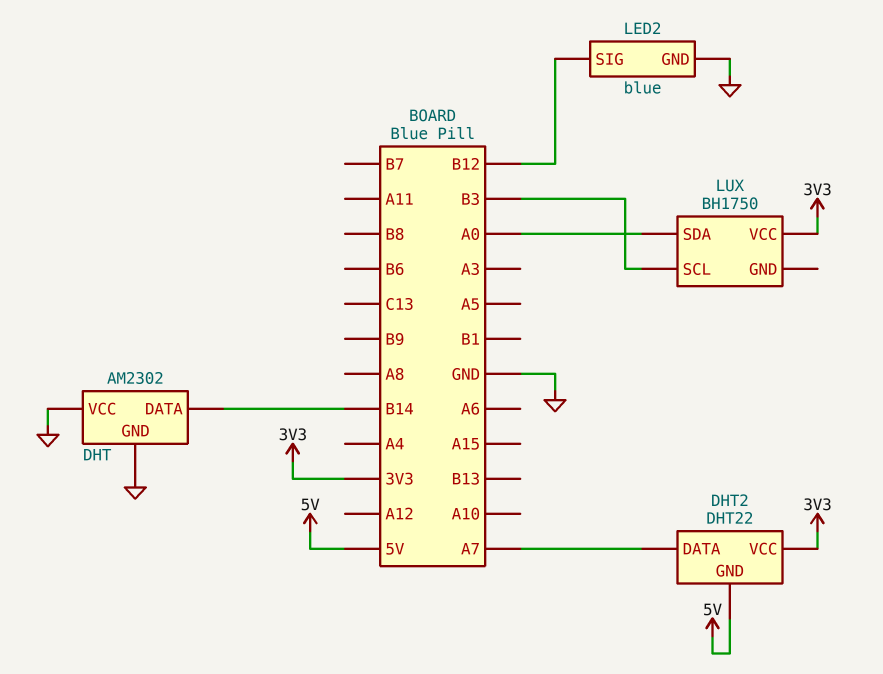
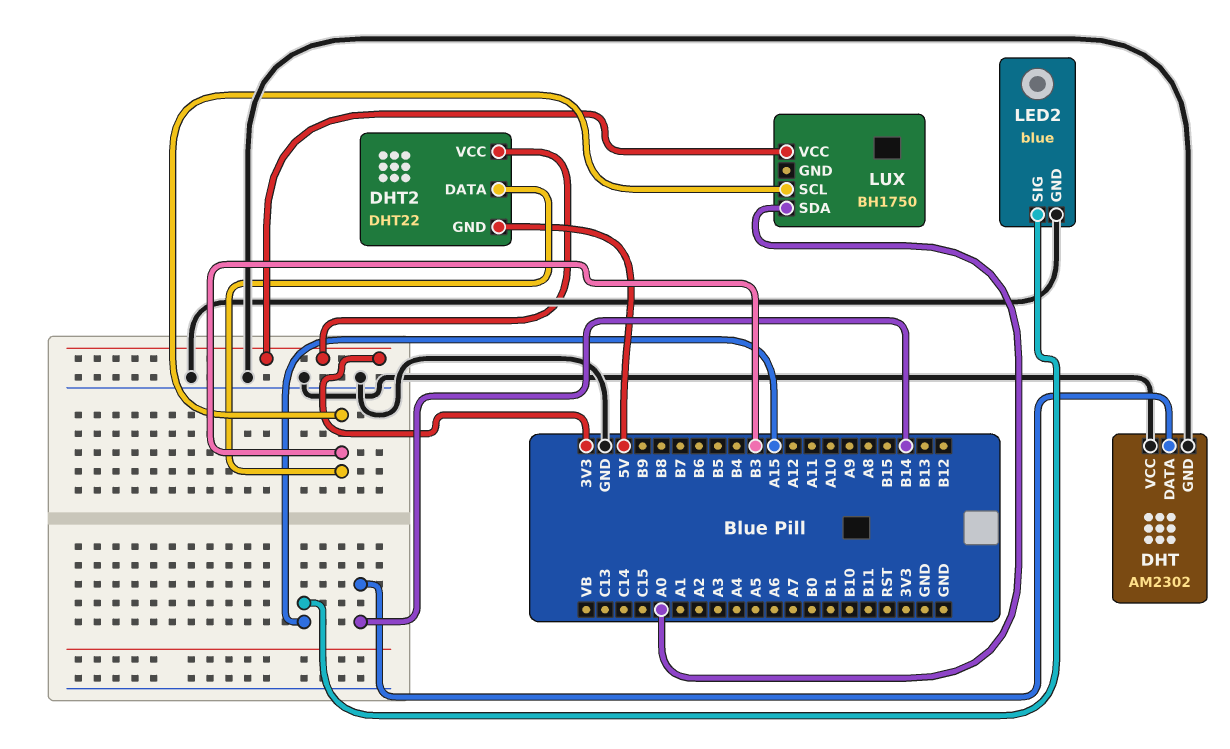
DHT2 pin DATA: A7 -> B3
LED2 pin SIG: B12 -> A15

